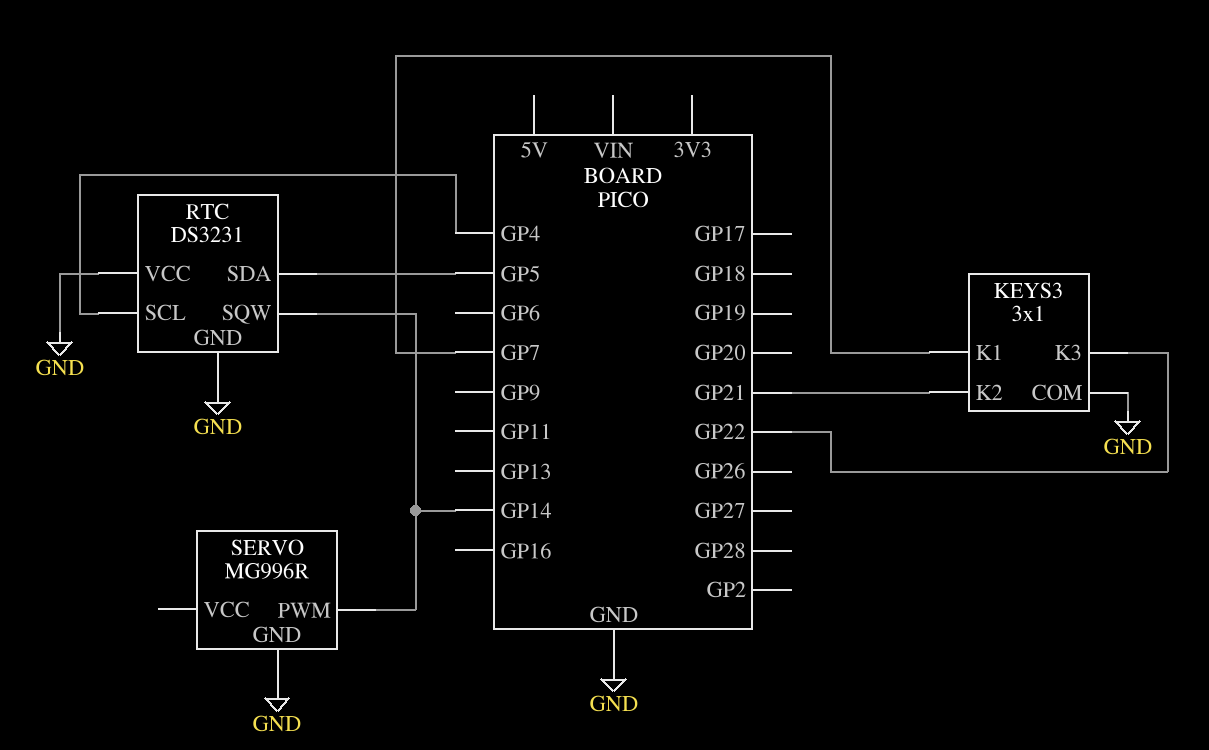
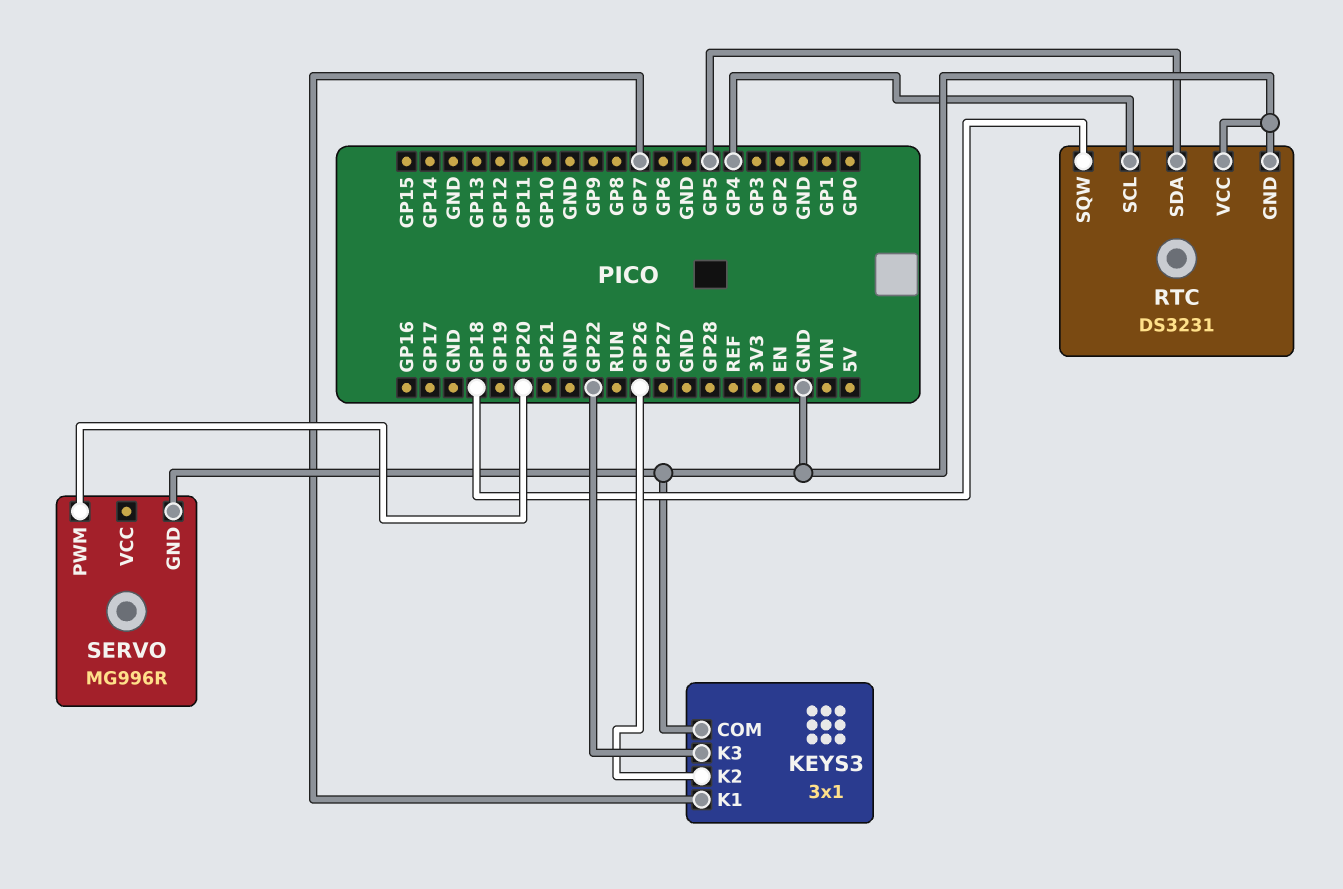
KEYS3 pin K2: GP21 -> GP26
RTC pin SQW: GP14 -> GP18
SERVO pin PWM: GP14 -> GP20

